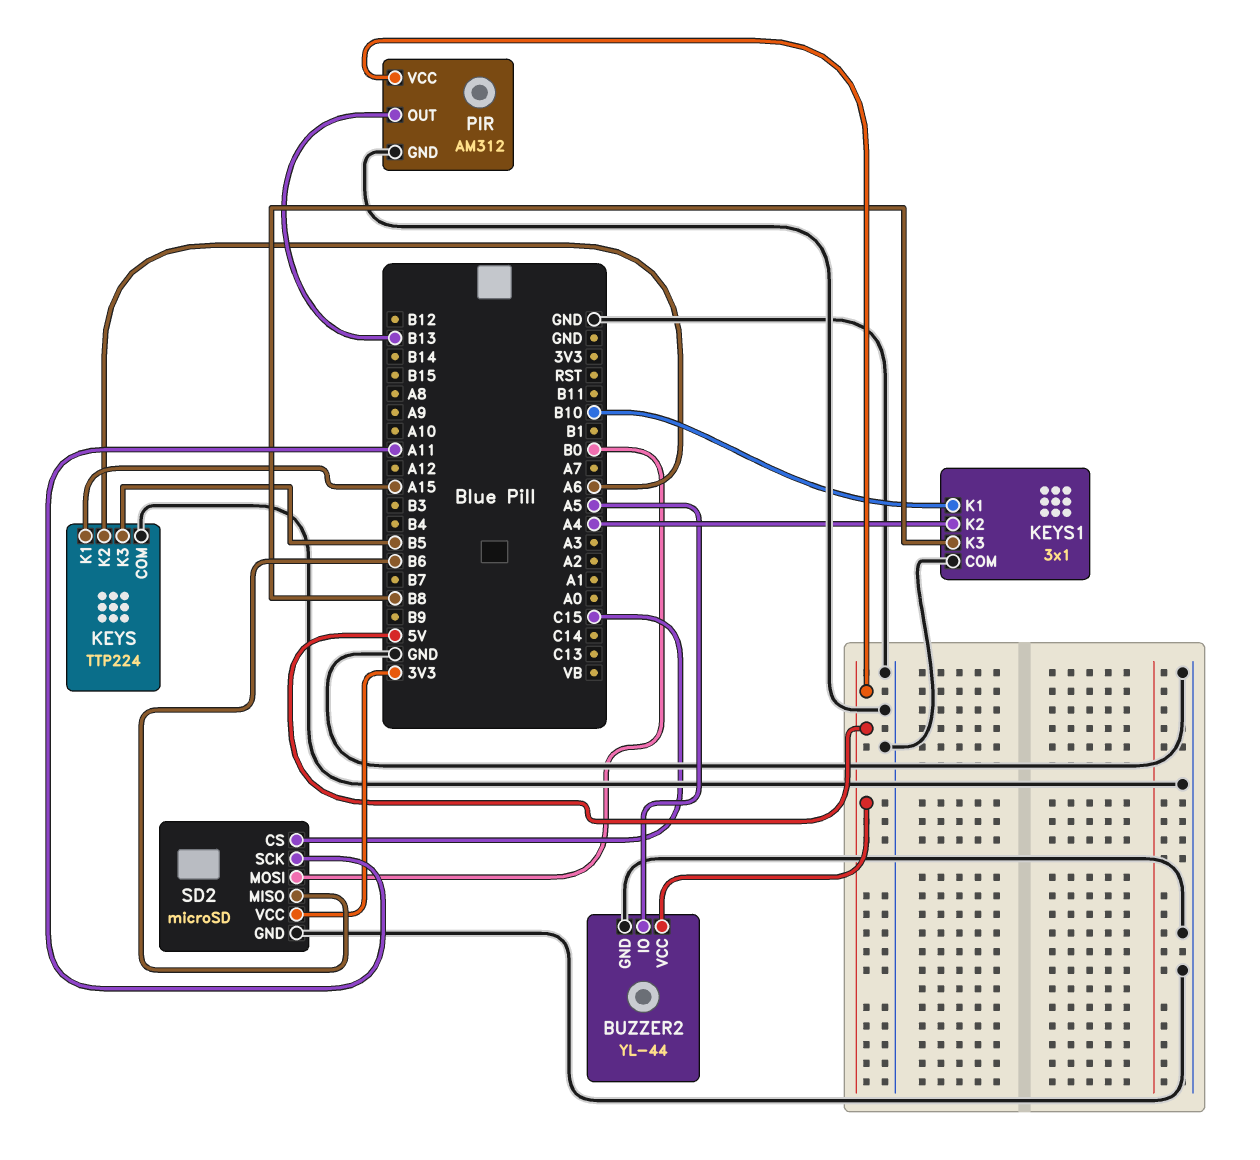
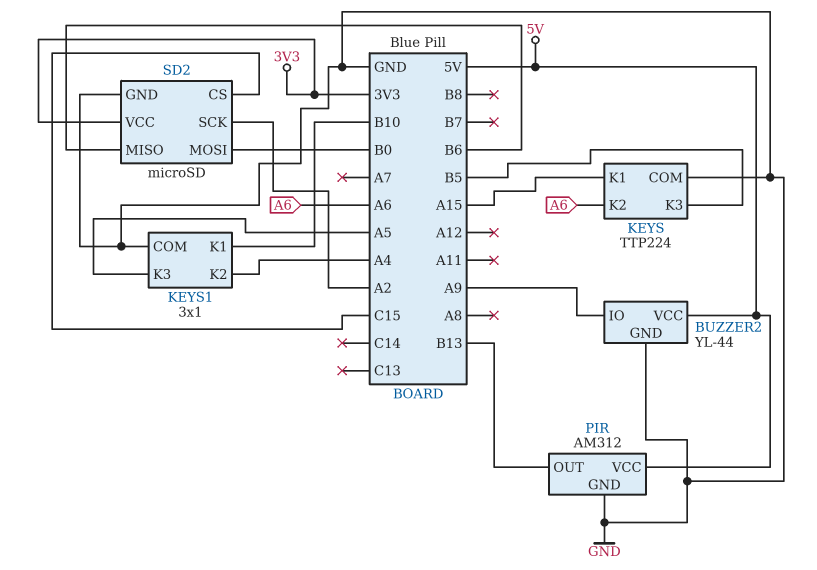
BUZZER2 pin IO: A5 -> A9
KEYS1 pin K3: B8 -> A5
SD2 pin SCK: A11 -> A2

